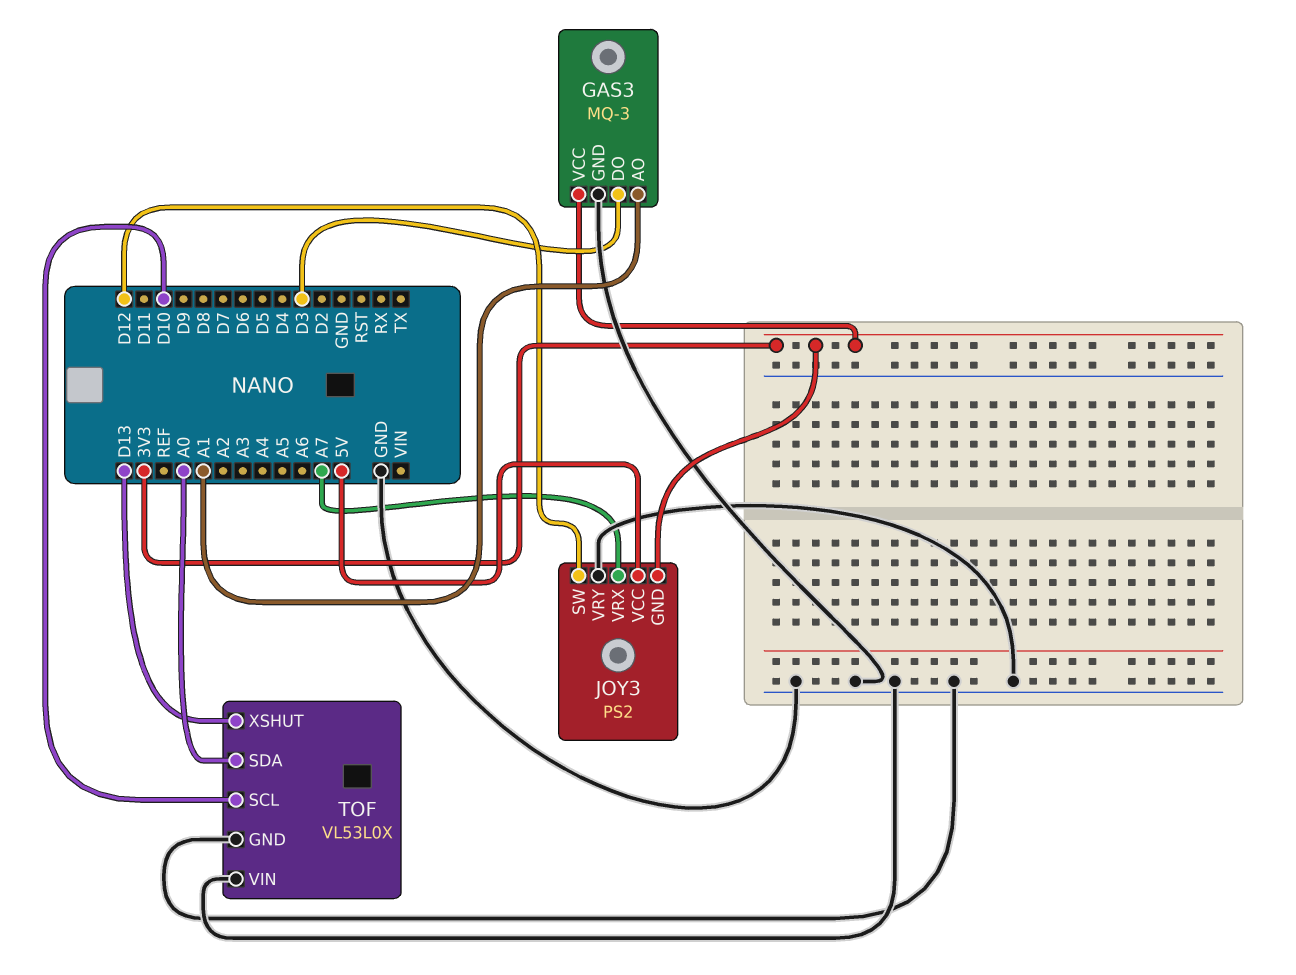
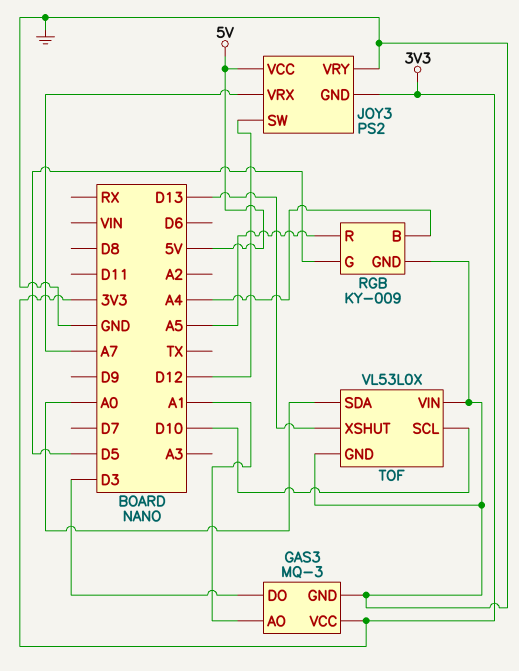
RGB: none -> KY-009
RGB pin B: none -> A4
RGB pin G: none -> D5
RGB pin GND: none -> GND
RGB pin R: none -> A5

